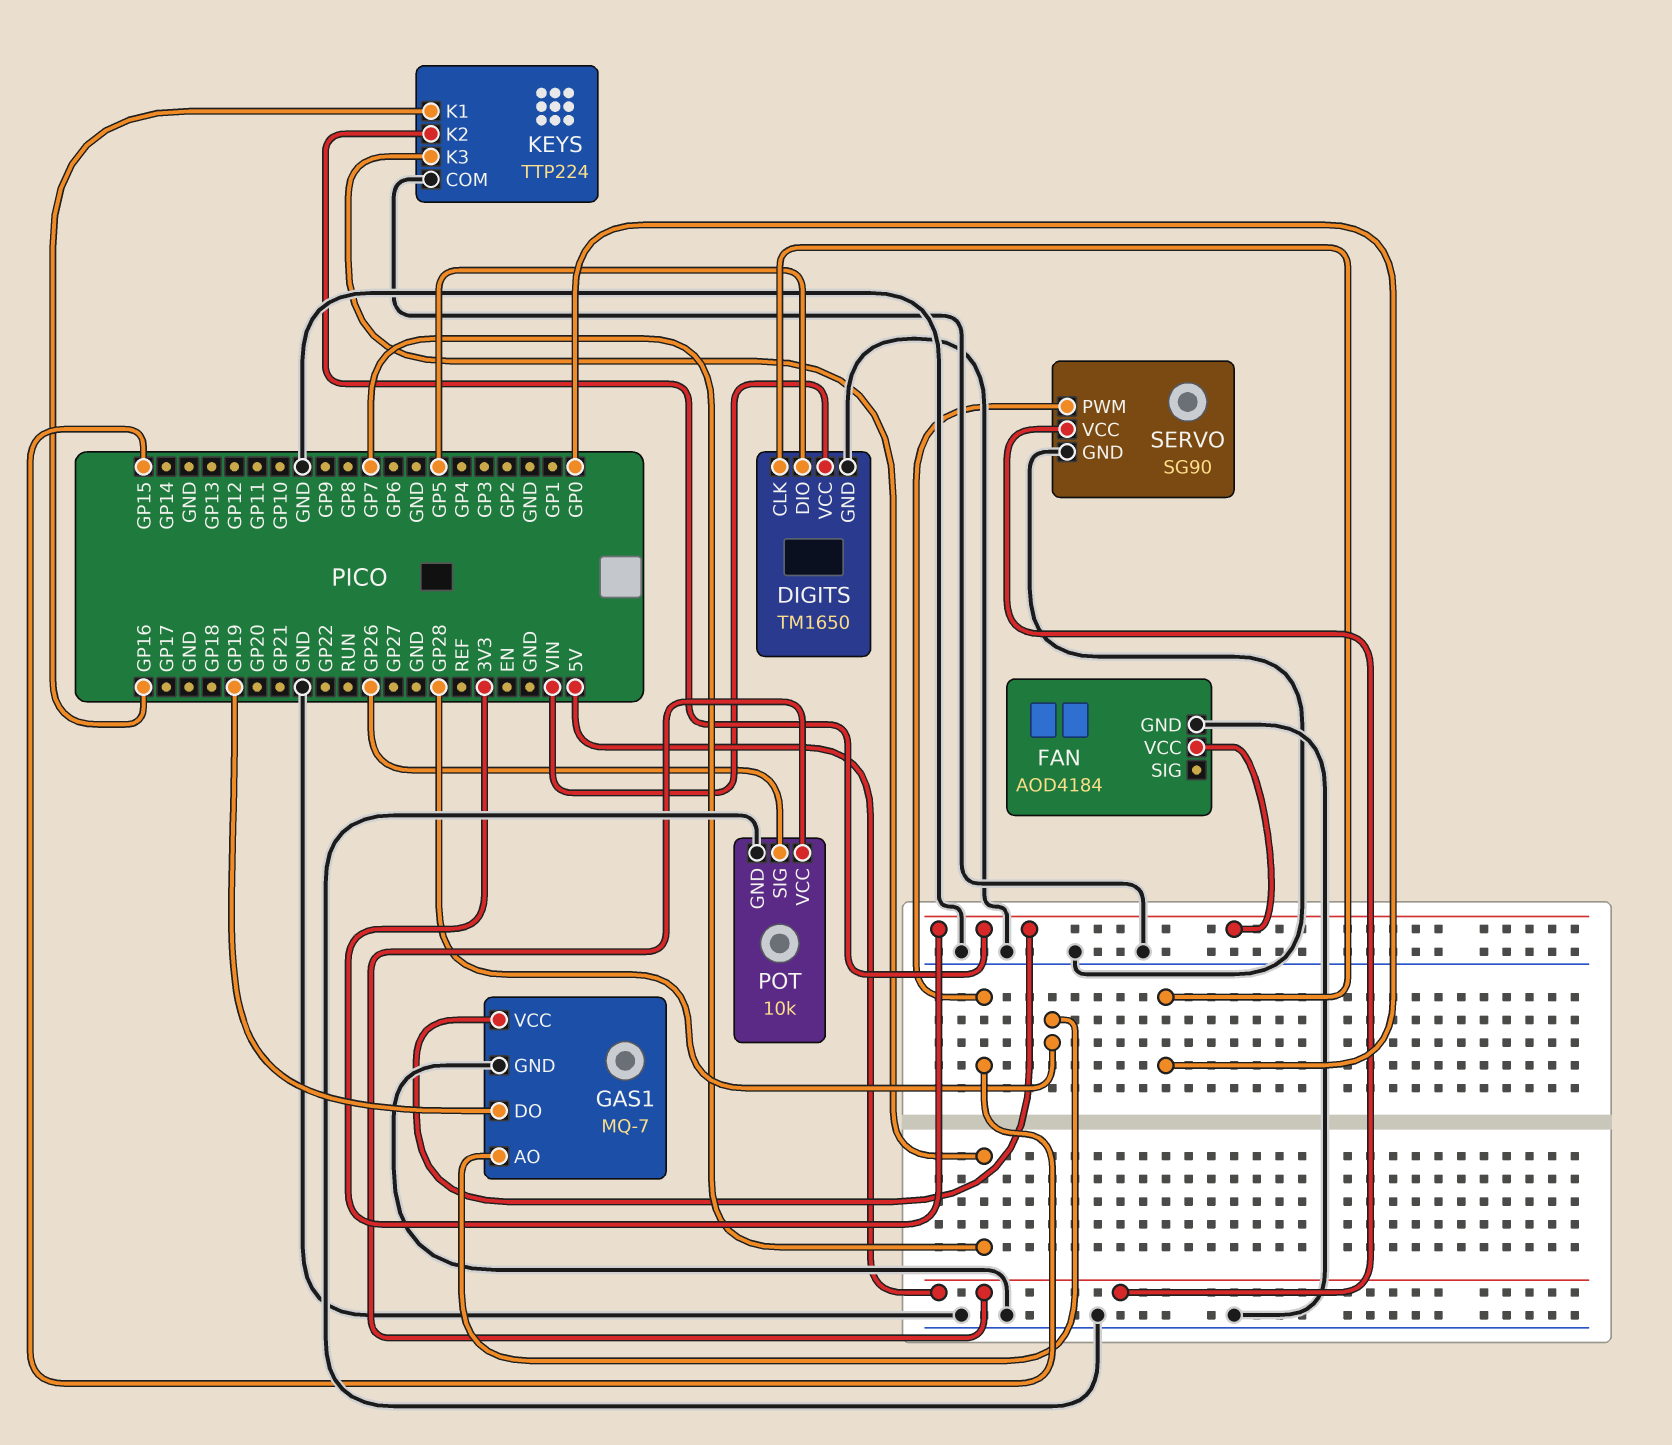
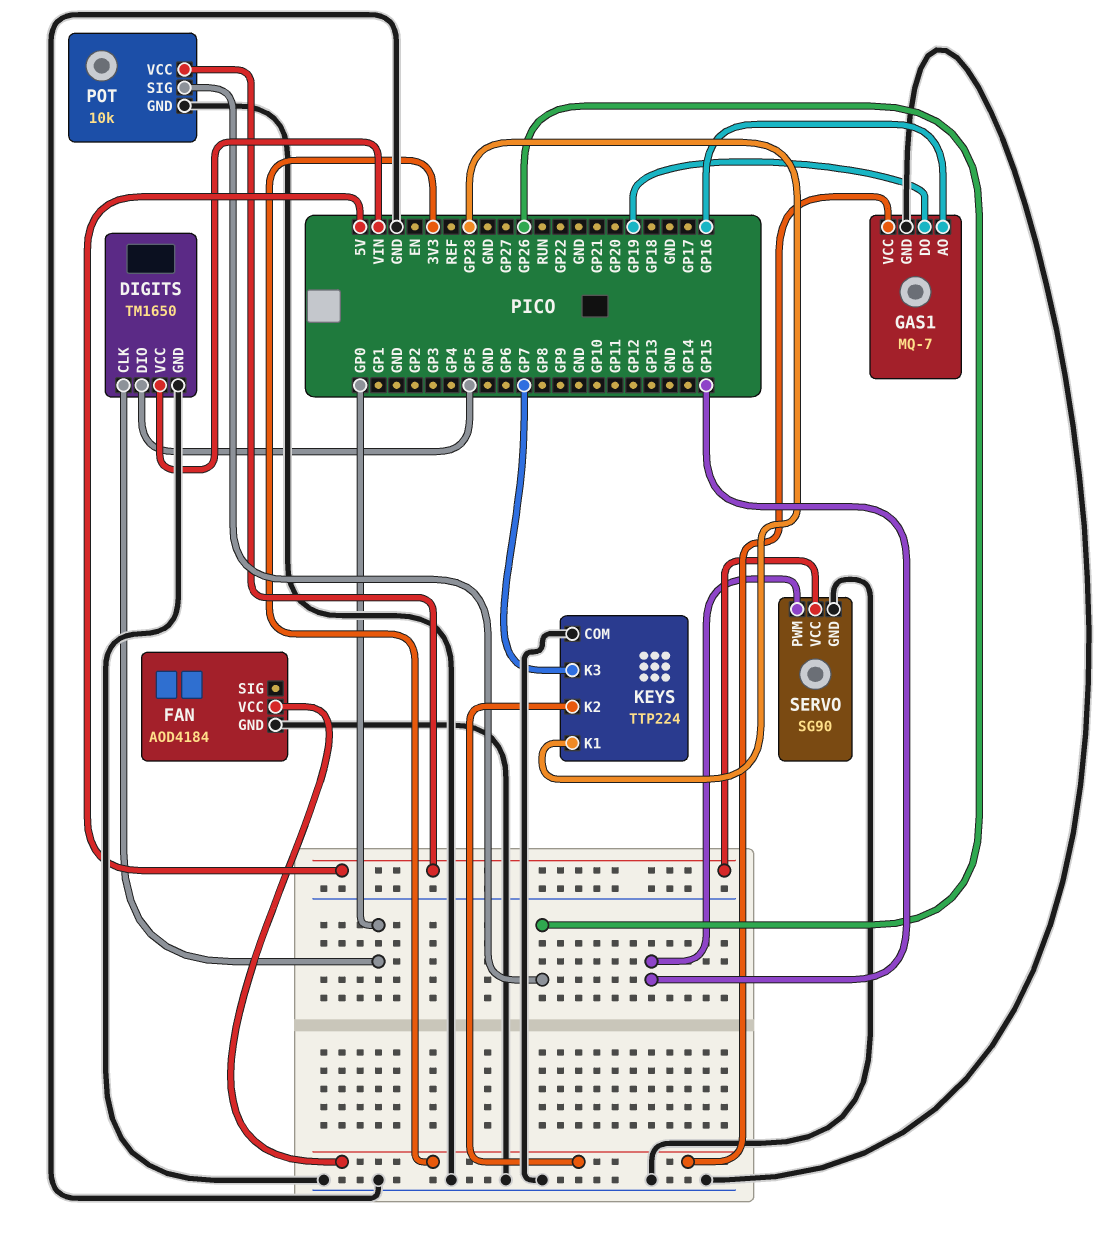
GAS1 pin AO: GP28 -> GP16
KEYS pin K1: GP16 -> GP28

